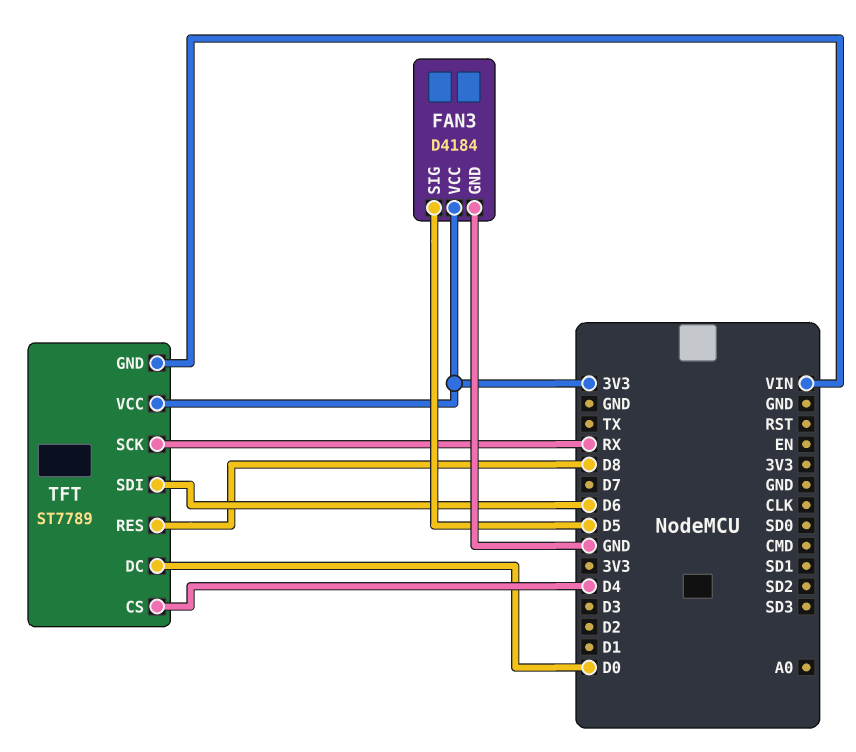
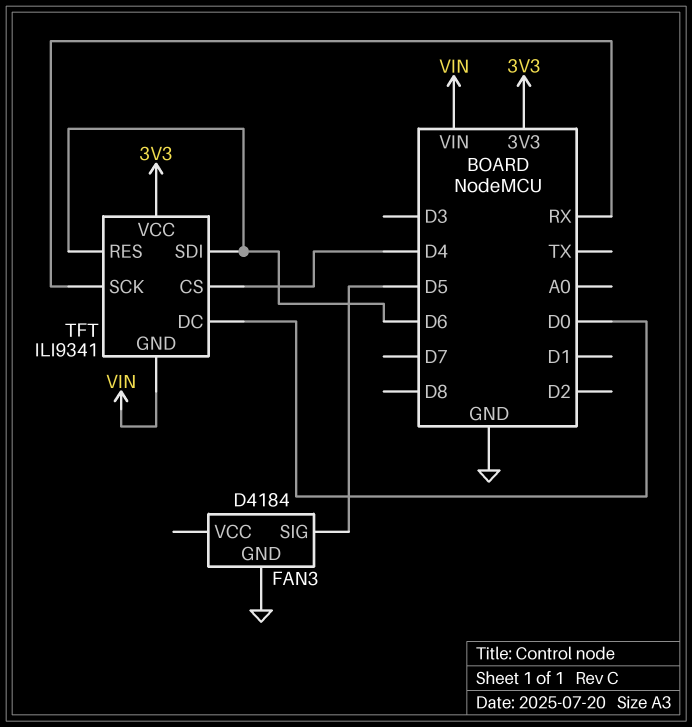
FAN3 pin VCC: 3V3 -> none
TFT: ST7789 -> ILI9341
TFT pin RES: D8 -> D6

